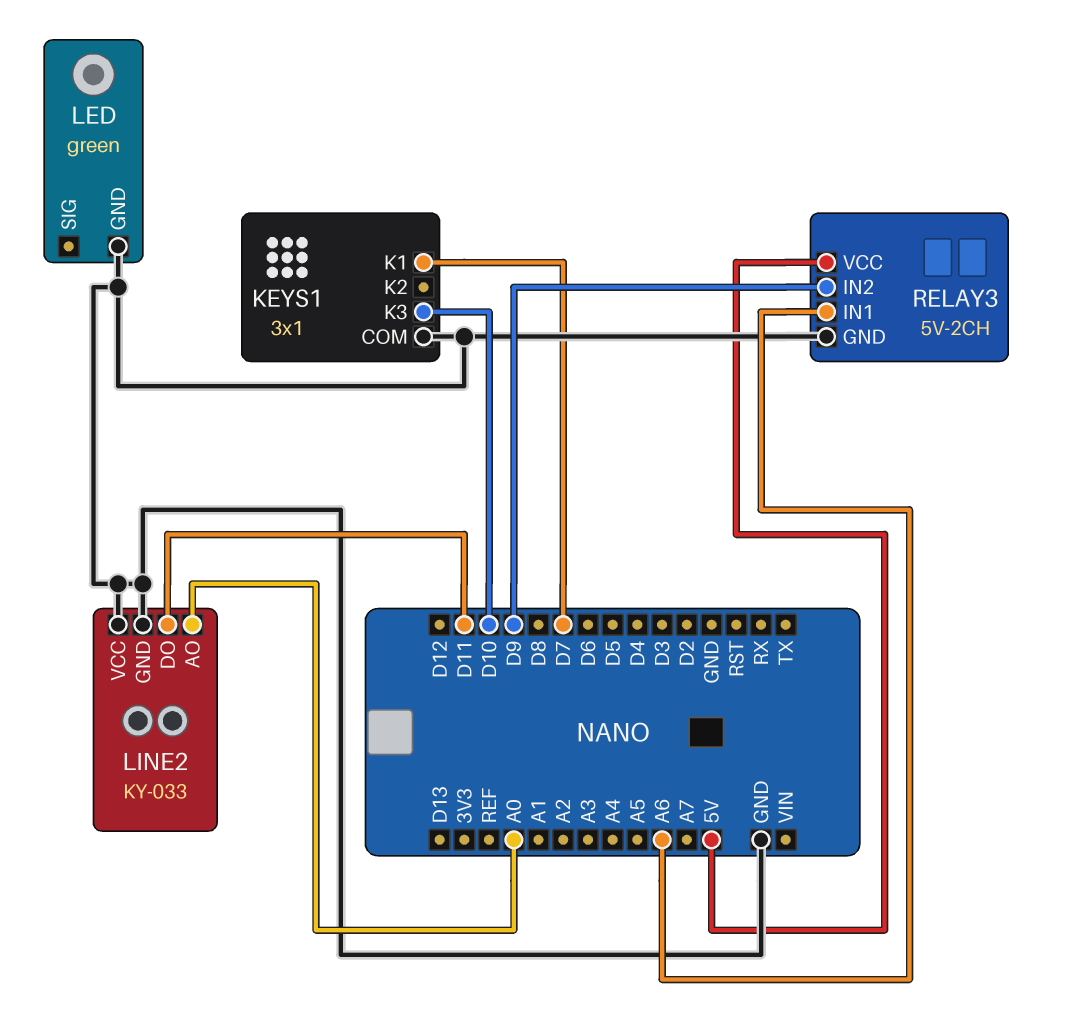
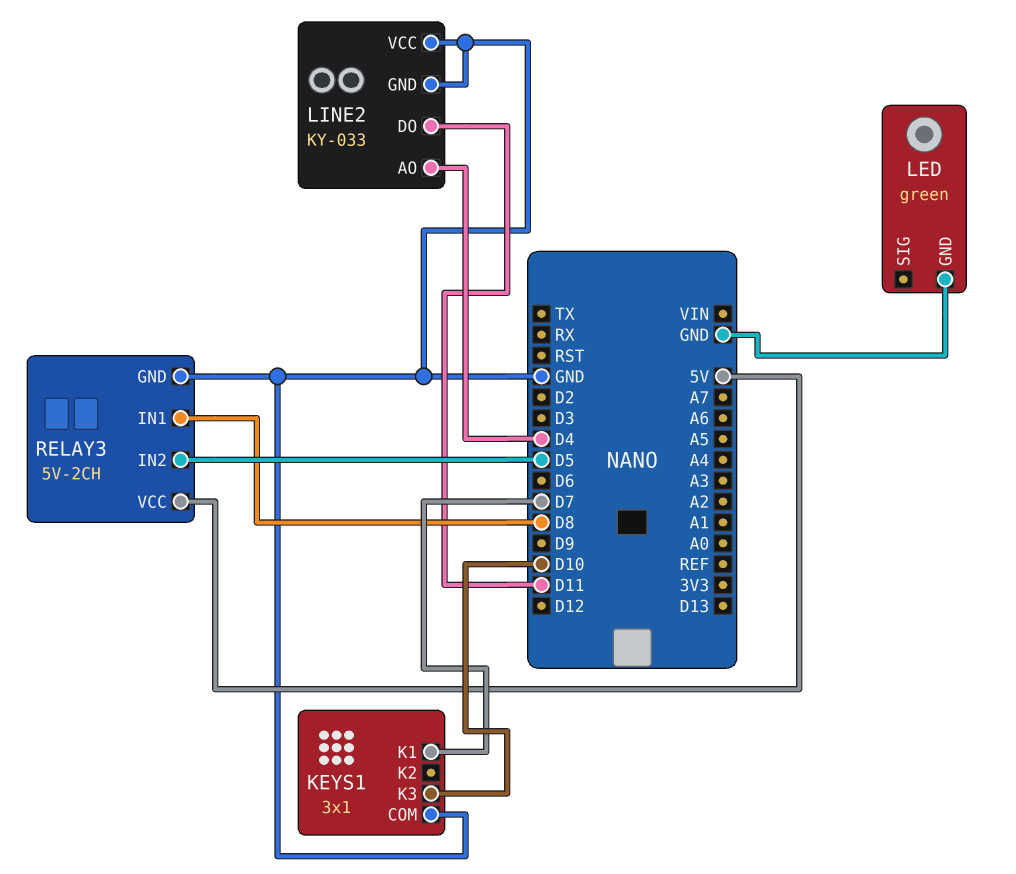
LINE2 pin AO: A0 -> D4
RELAY3 pin IN1: A6 -> D8
RELAY3 pin IN2: D9 -> D5

